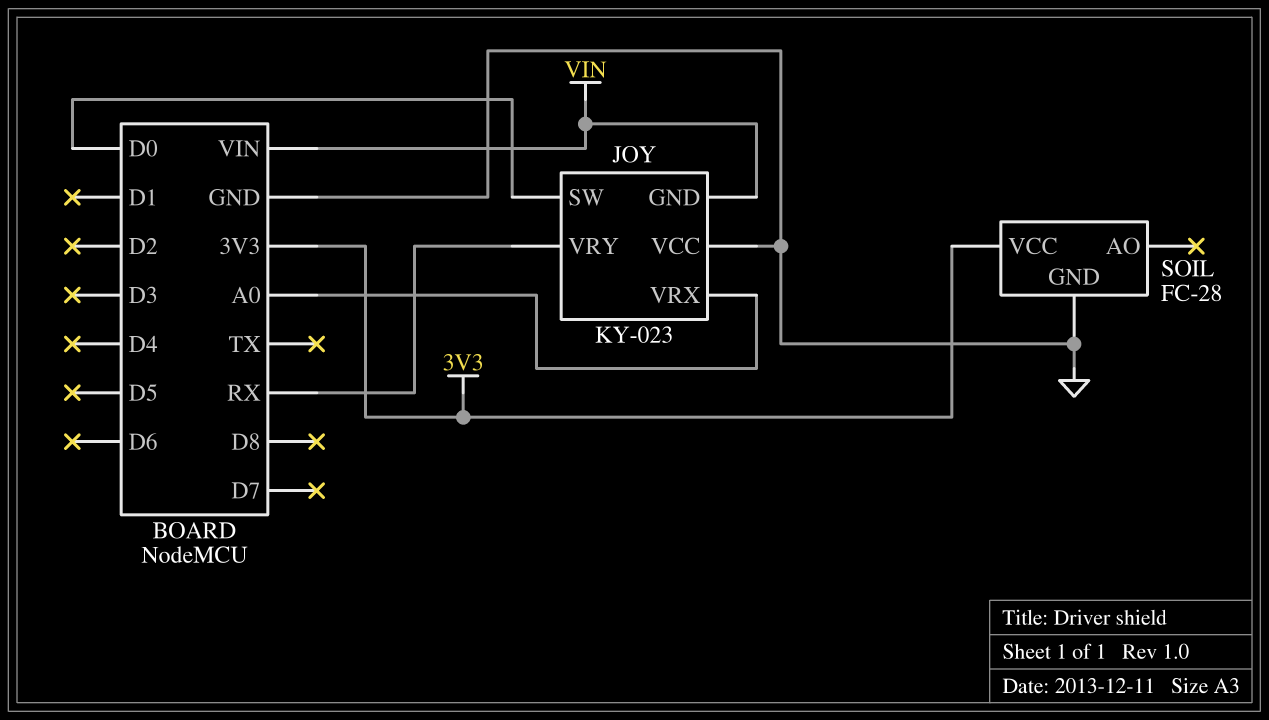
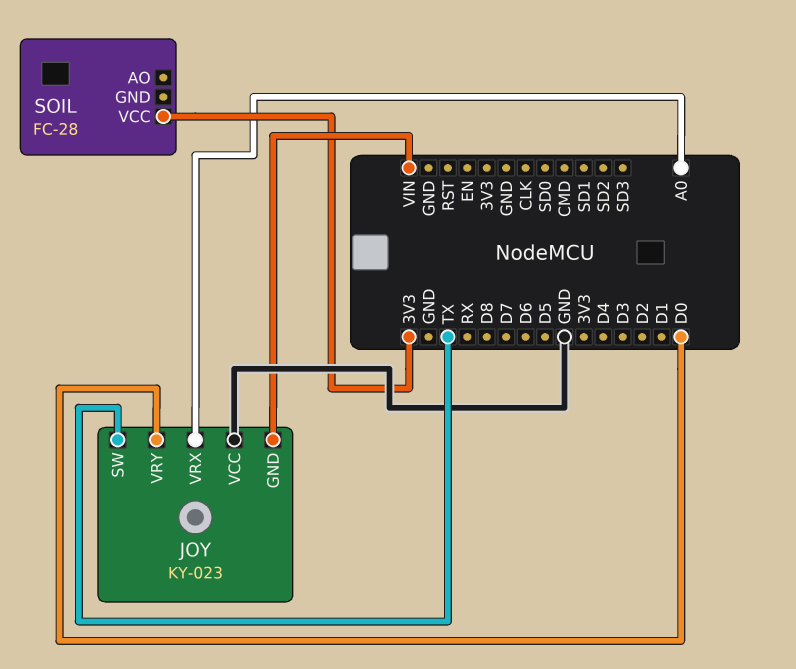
JOY pin SW: D0 -> TX
JOY pin VRY: RX -> D0
SOIL pin GND: GND -> none

